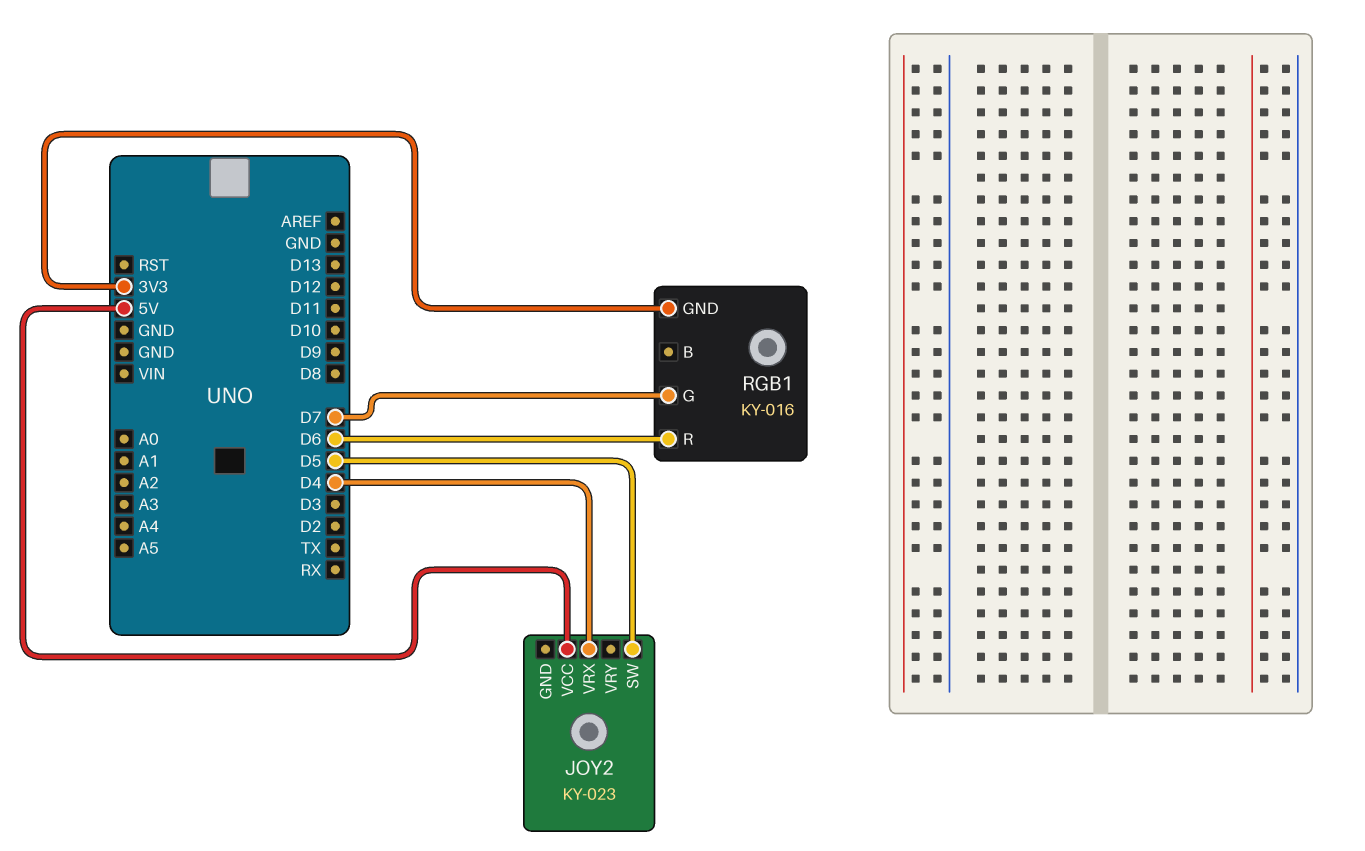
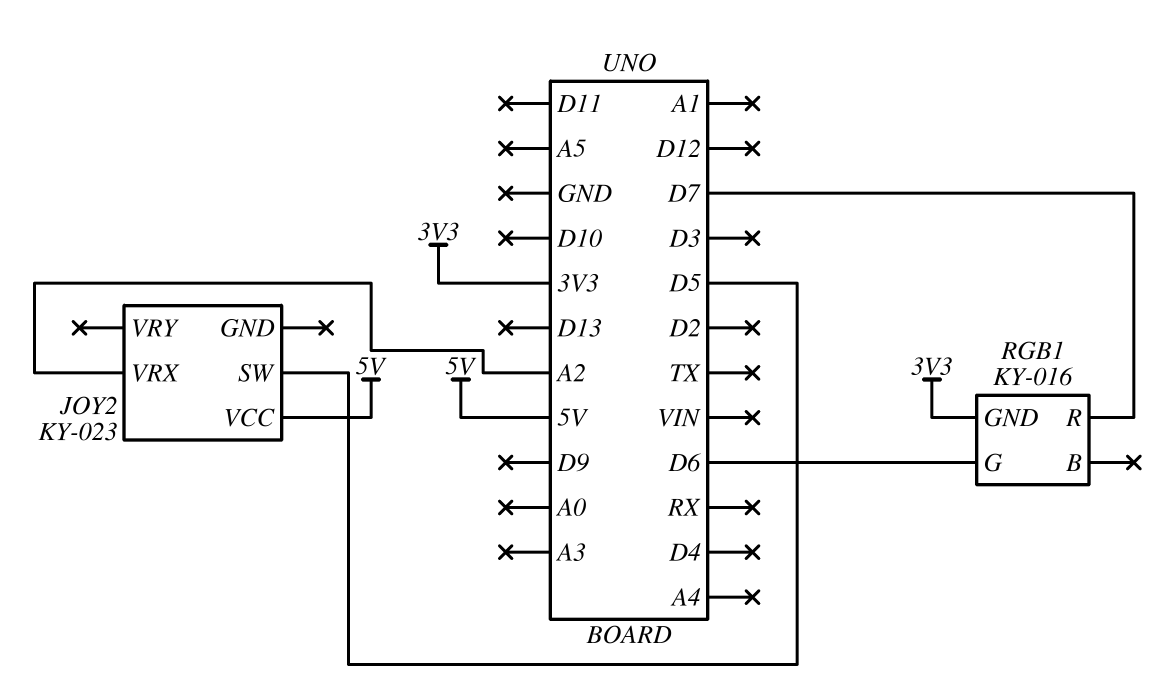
JOY2 pin VRX: D4 -> A2
RGB1 pin G: D7 -> D6
RGB1 pin R: D6 -> D7

